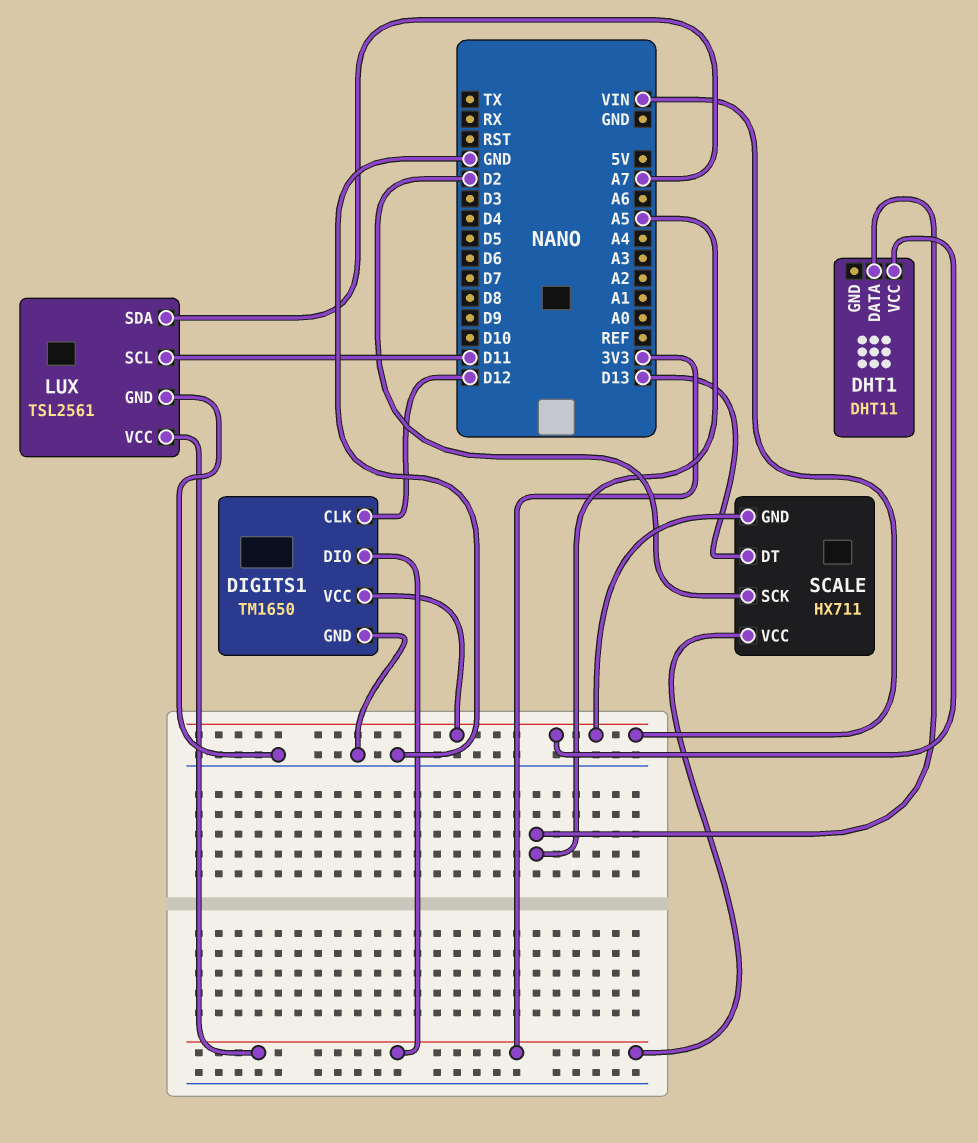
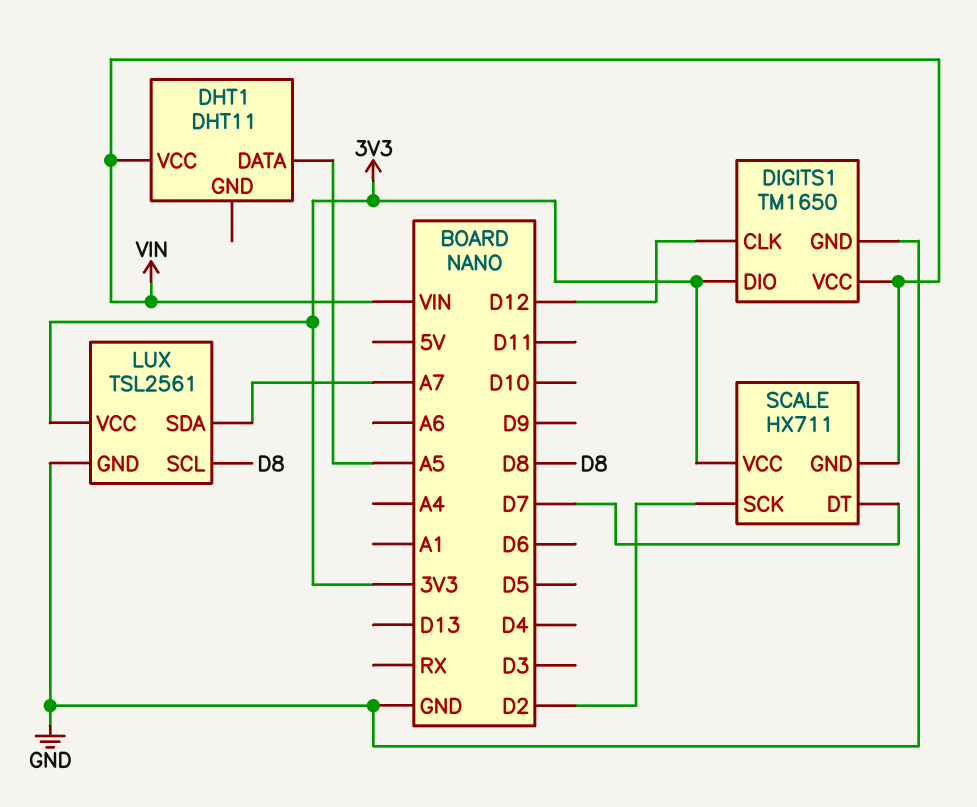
LUX pin SCL: D11 -> D8
SCALE pin DT: D13 -> D7

